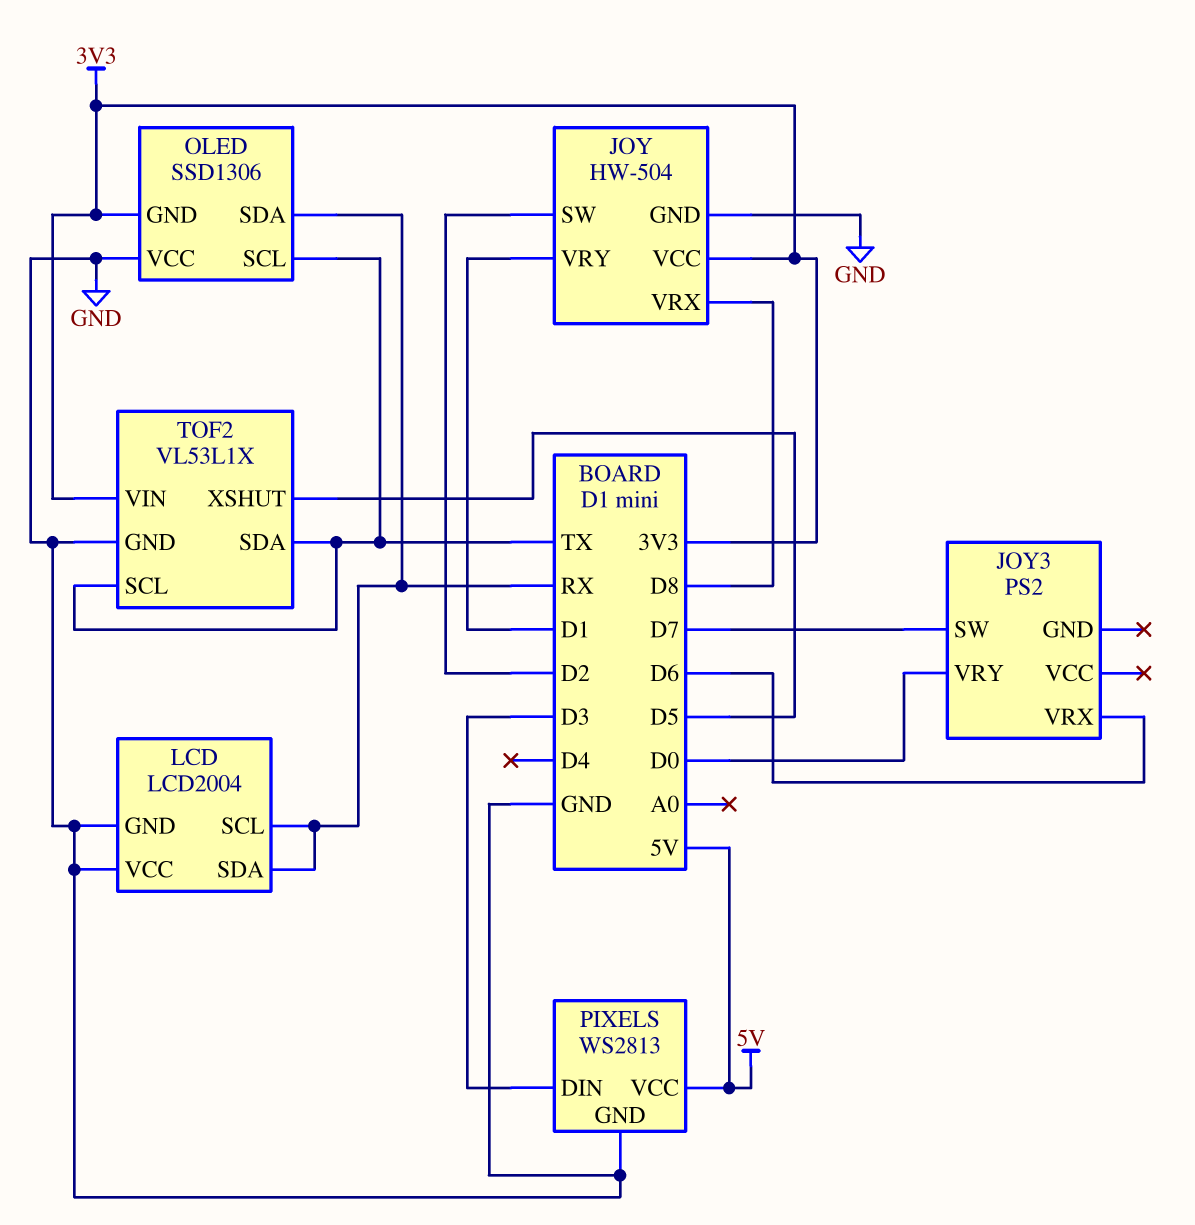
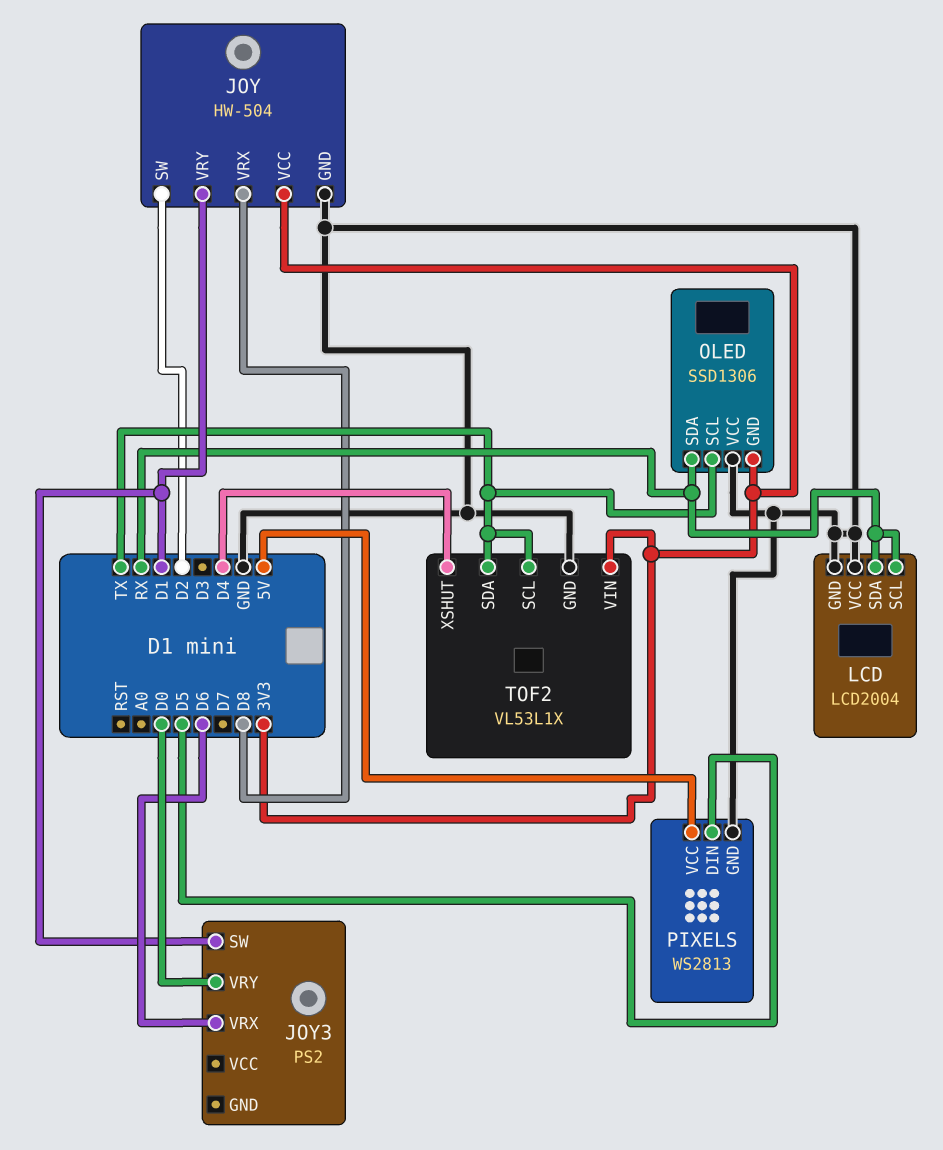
JOY3 pin SW: D7 -> D1
PIXELS pin DIN: D3 -> D5
TOF2 pin XSHUT: D5 -> D4

